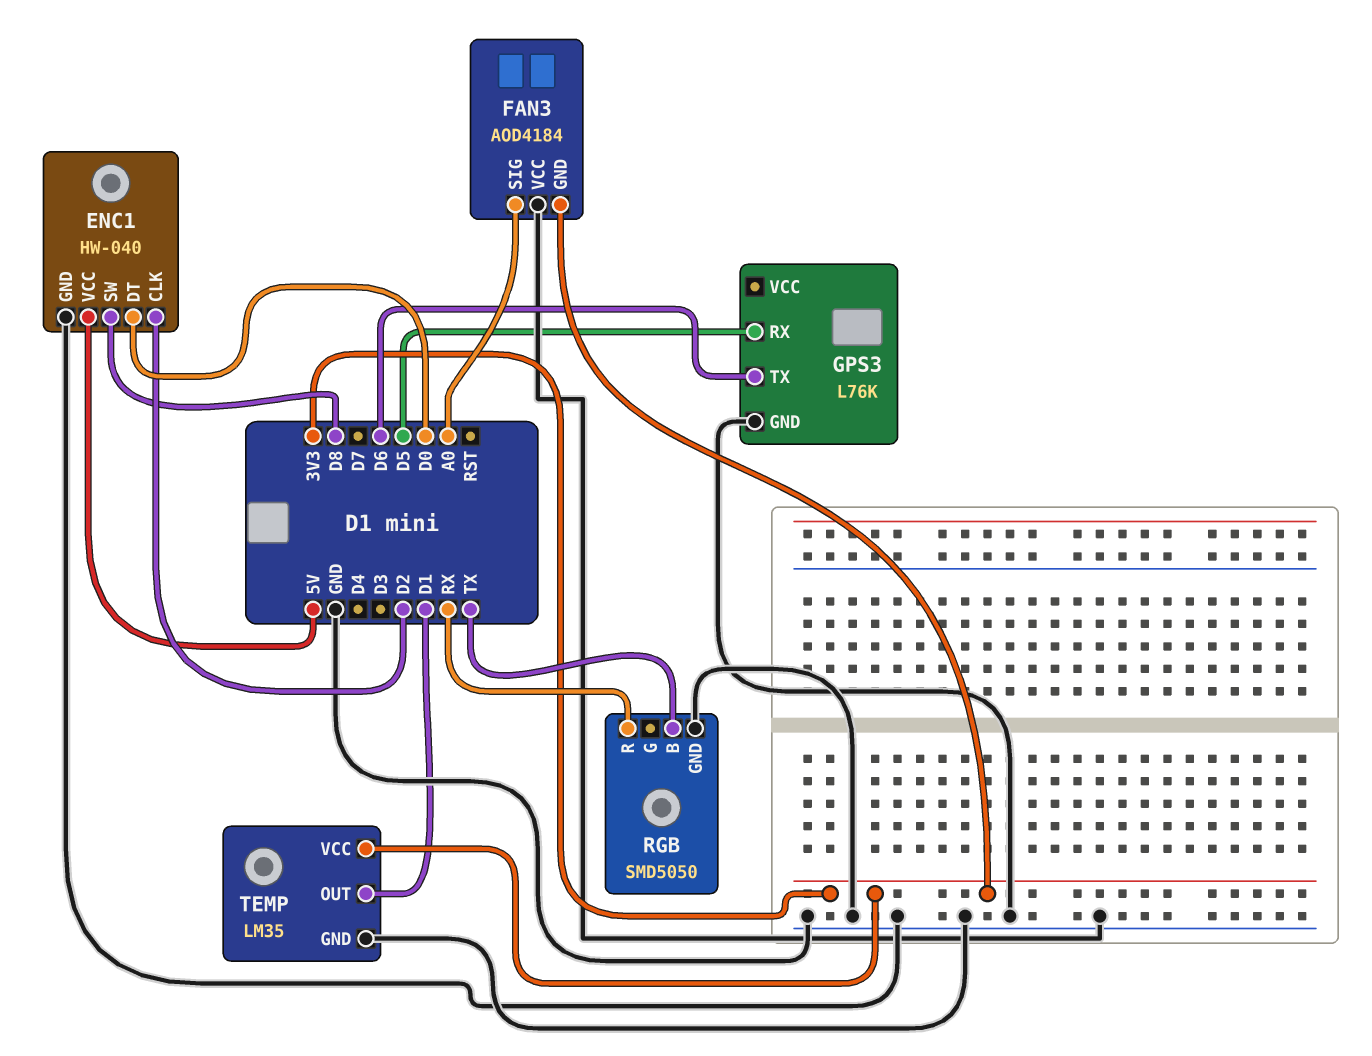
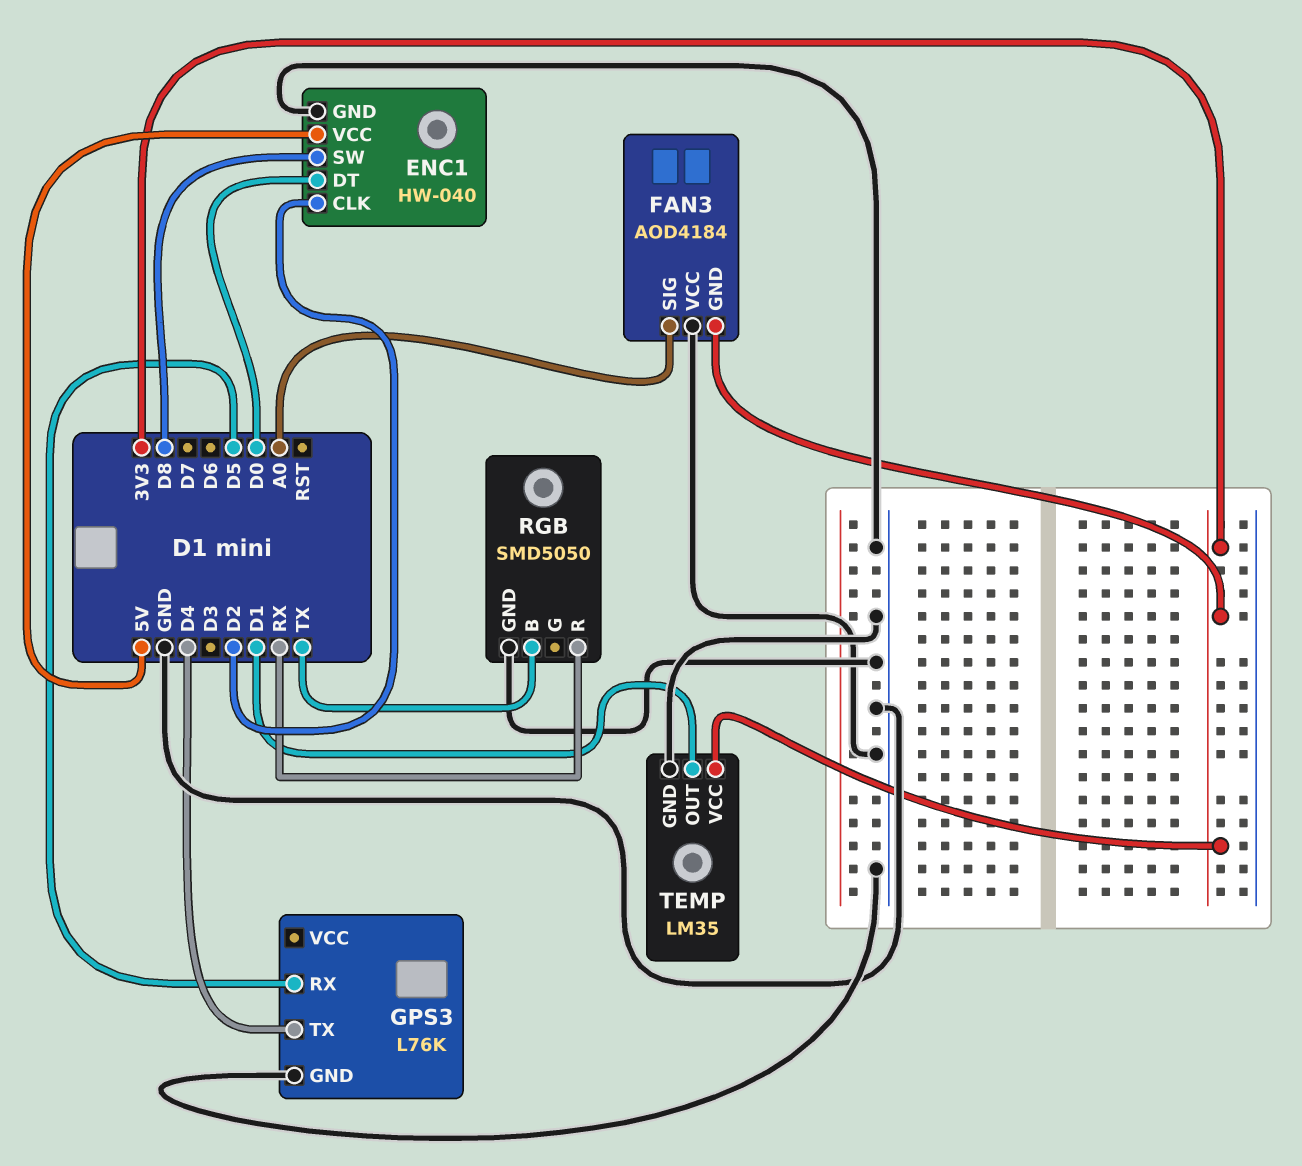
GPS3 pin TX: D6 -> D4

